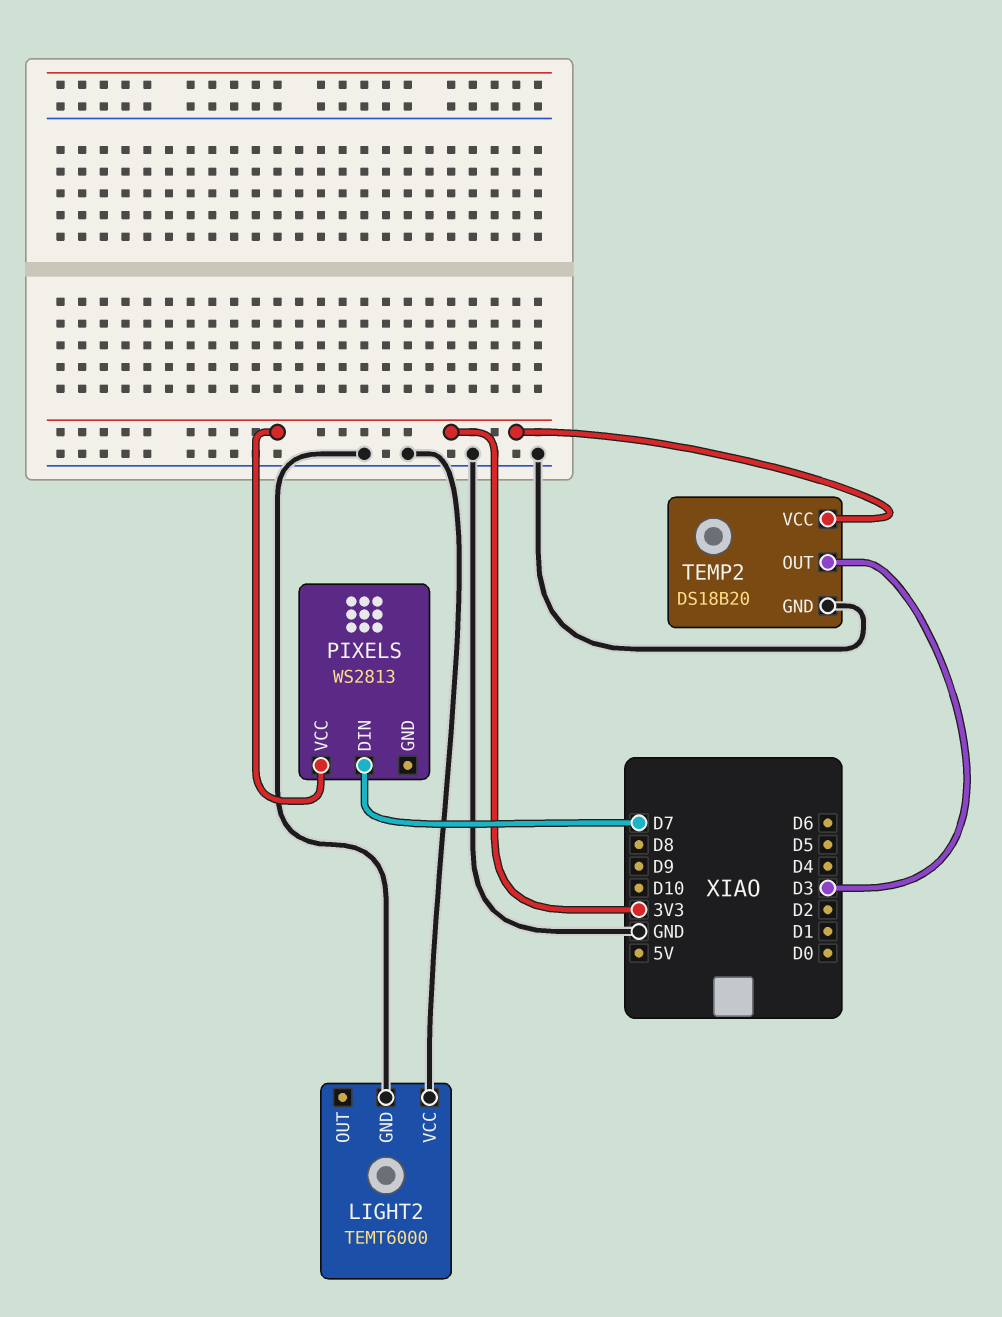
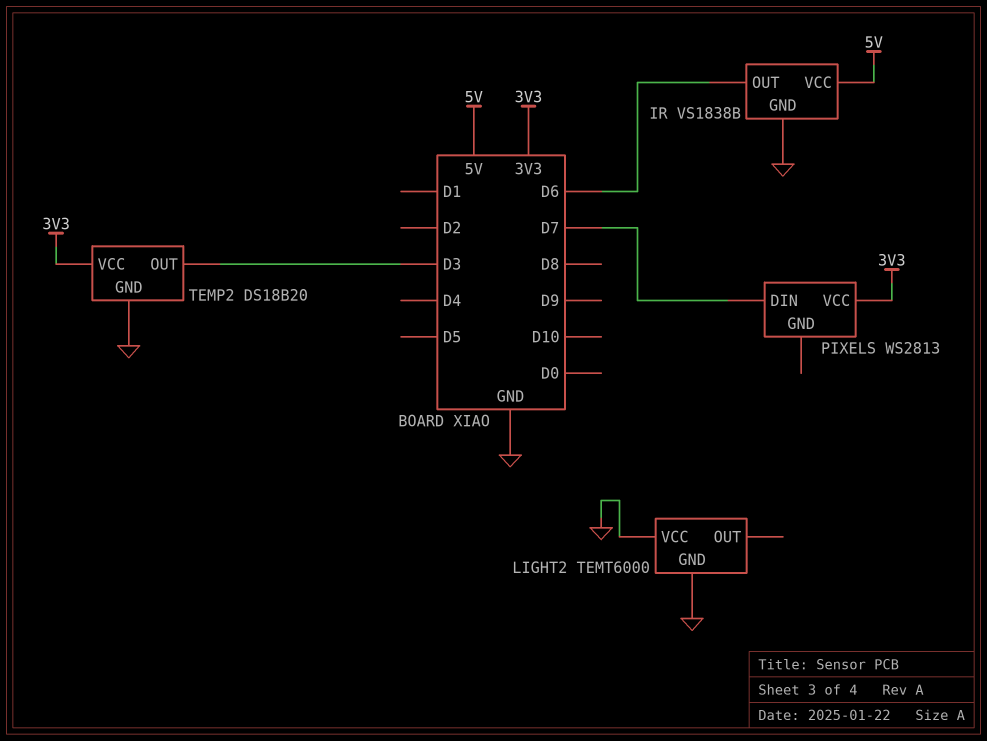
IR: none -> VS1838B
IR pin GND: none -> GND
IR pin OUT: none -> D6
IR pin VCC: none -> 5V

